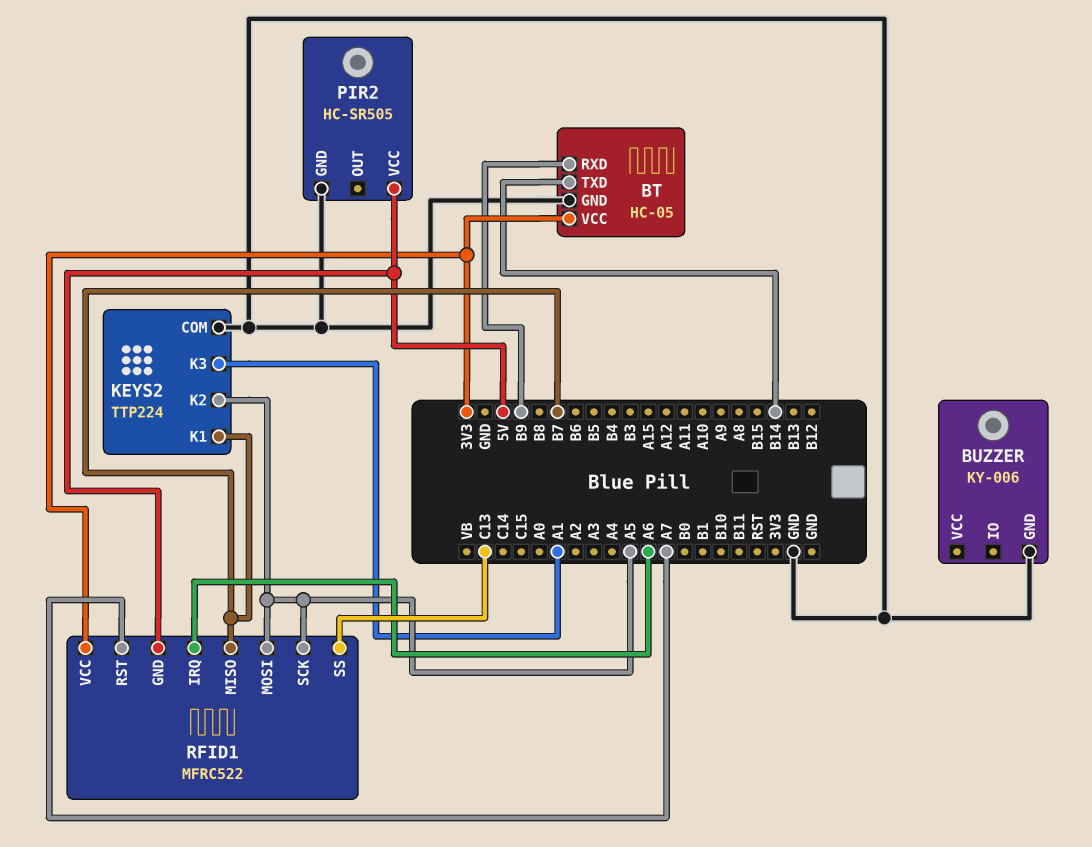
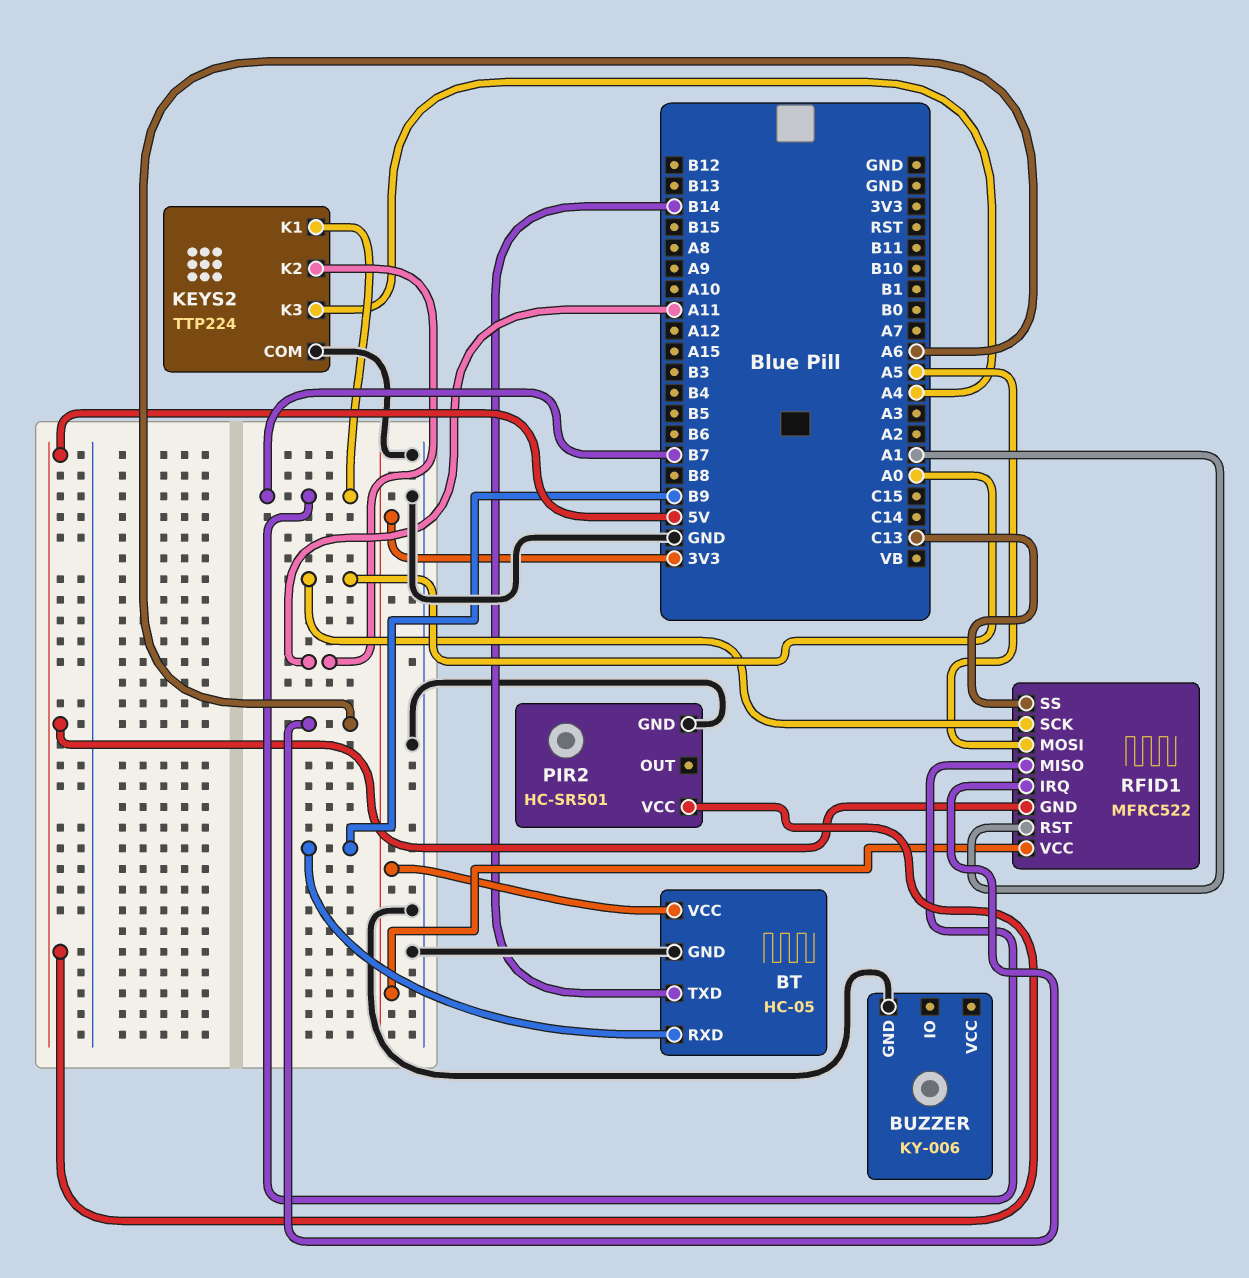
KEYS2 pin K2: A5 -> A11
KEYS2 pin K3: A1 -> A4
PIR2: HC-SR505 -> HC-SR501
RFID1 pin RST: A7 -> A1
RFID1 pin SCK: A5 -> A0

